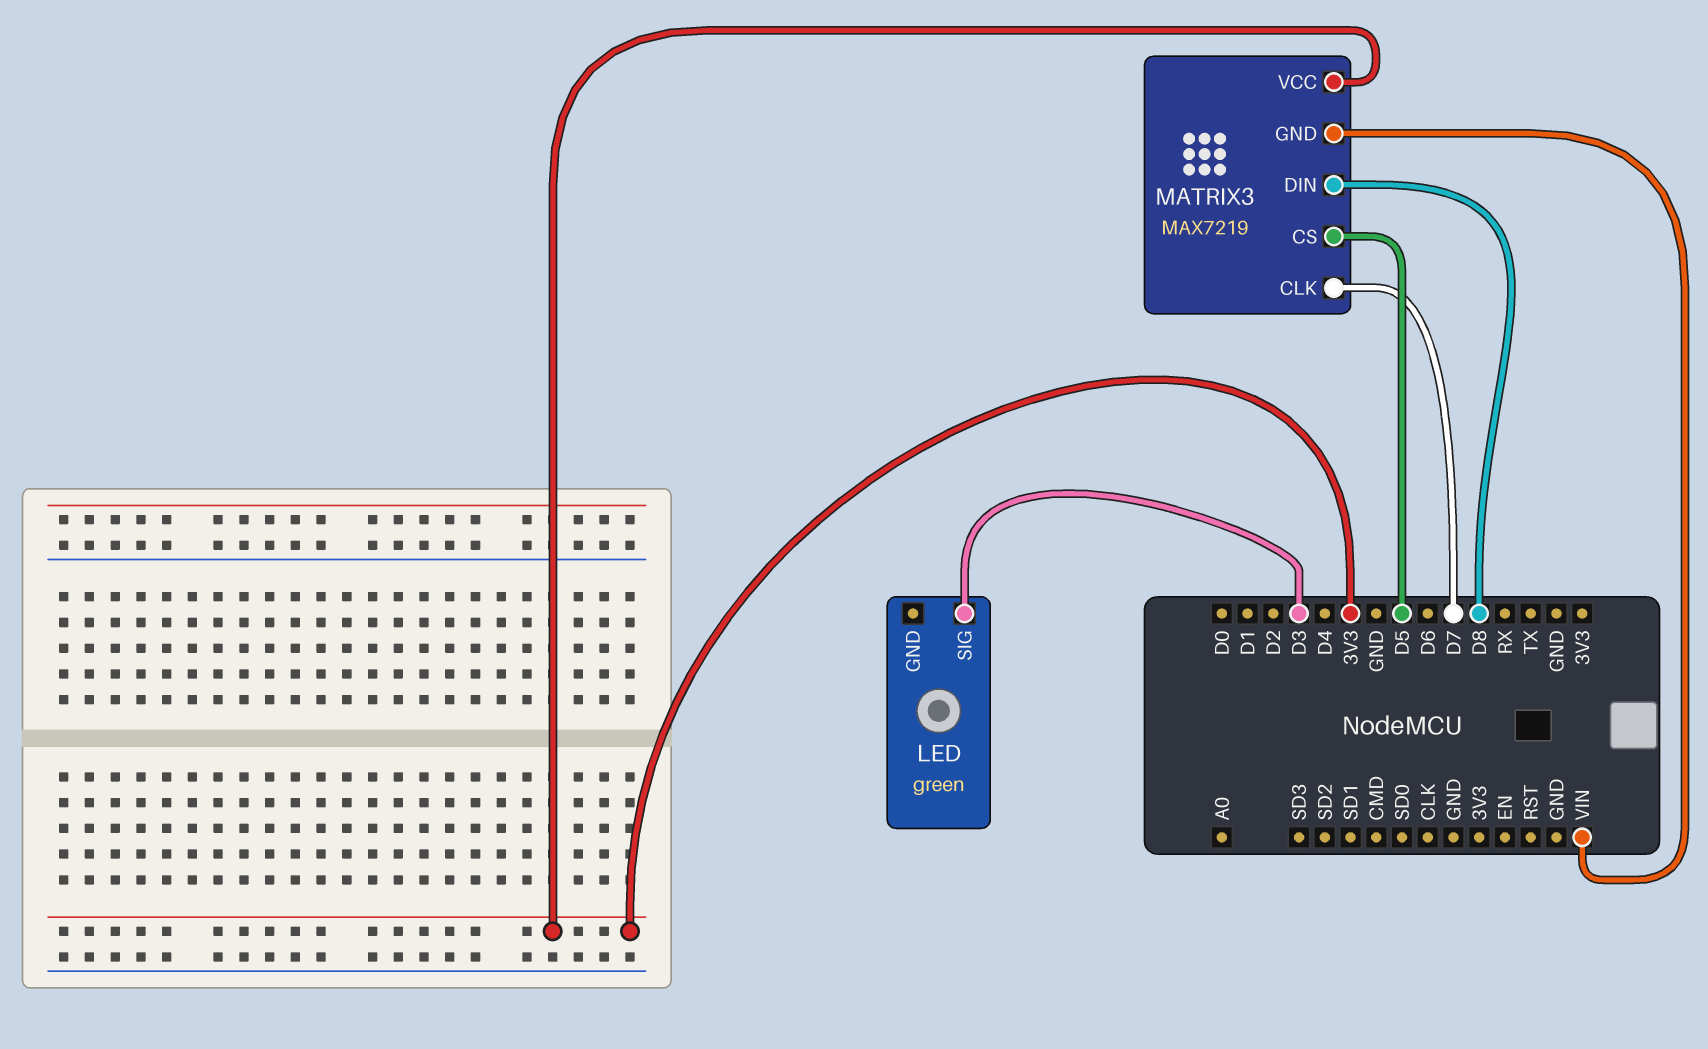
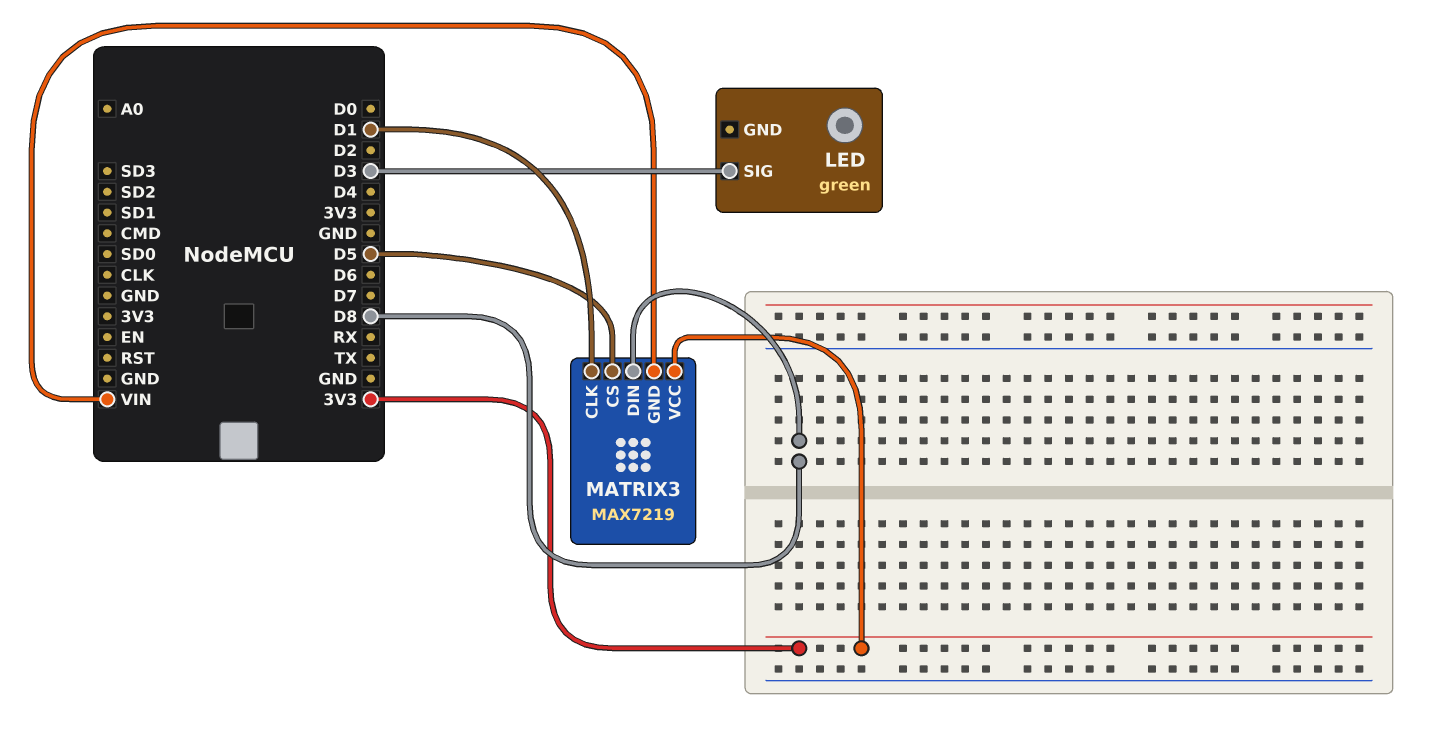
MATRIX3 pin CLK: D7 -> D1

